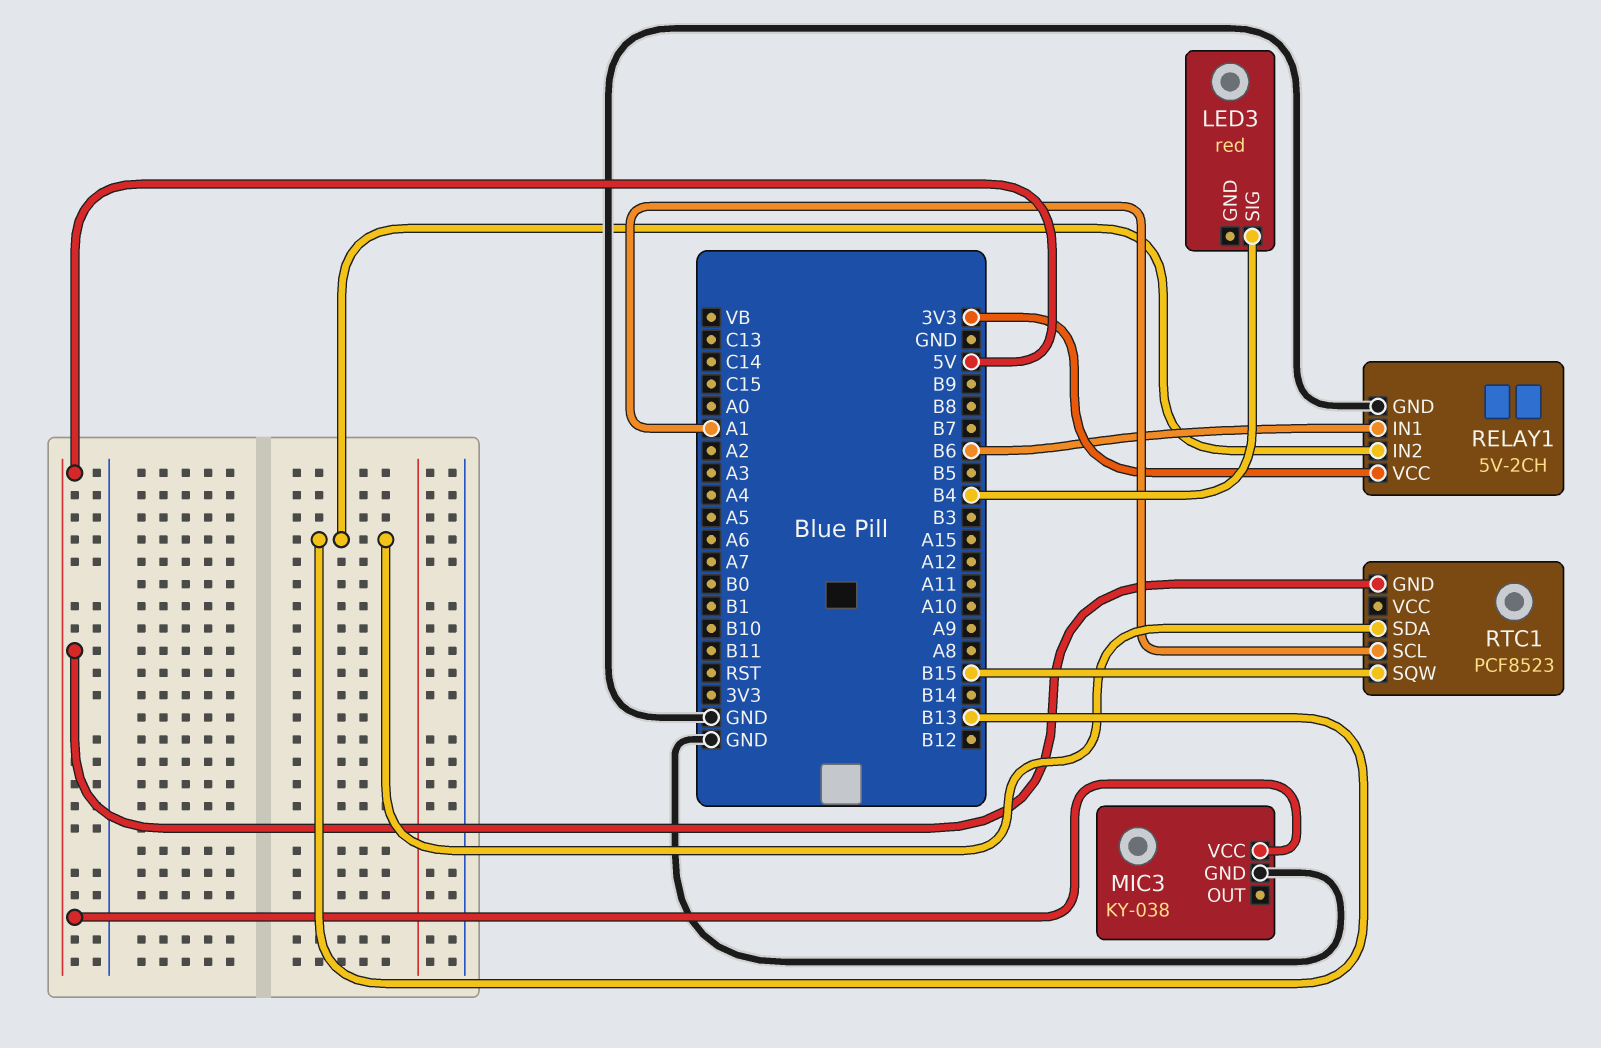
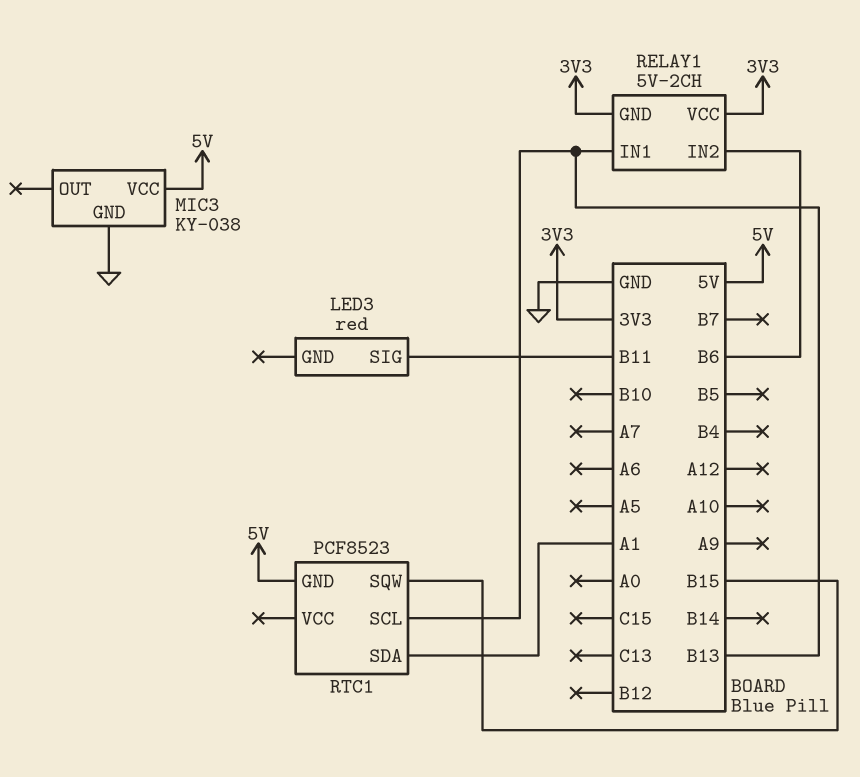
LED3 pin SIG: B4 -> B11
RELAY1 pin GND: GND -> 3V3
RELAY1 pin IN1: B6 -> B13
RELAY1 pin IN2: B13 -> B6
RTC1 pin SCL: A1 -> B13
RTC1 pin SDA: B13 -> A1

